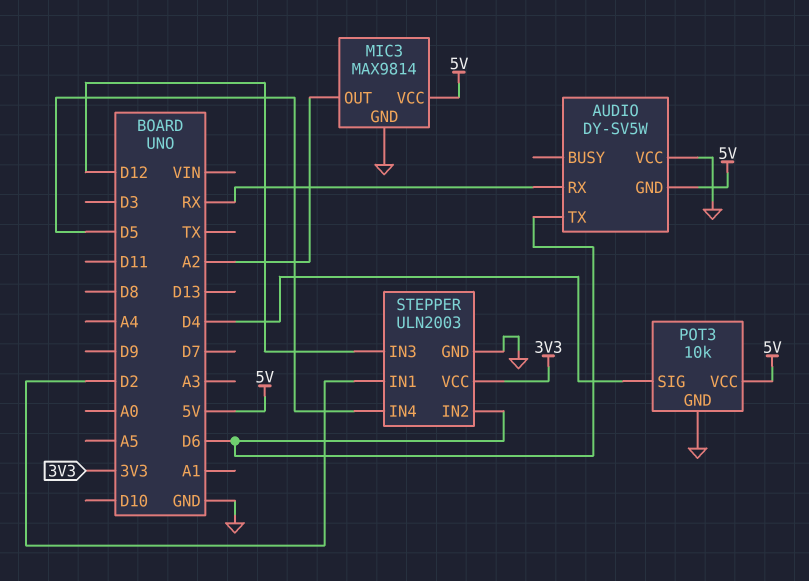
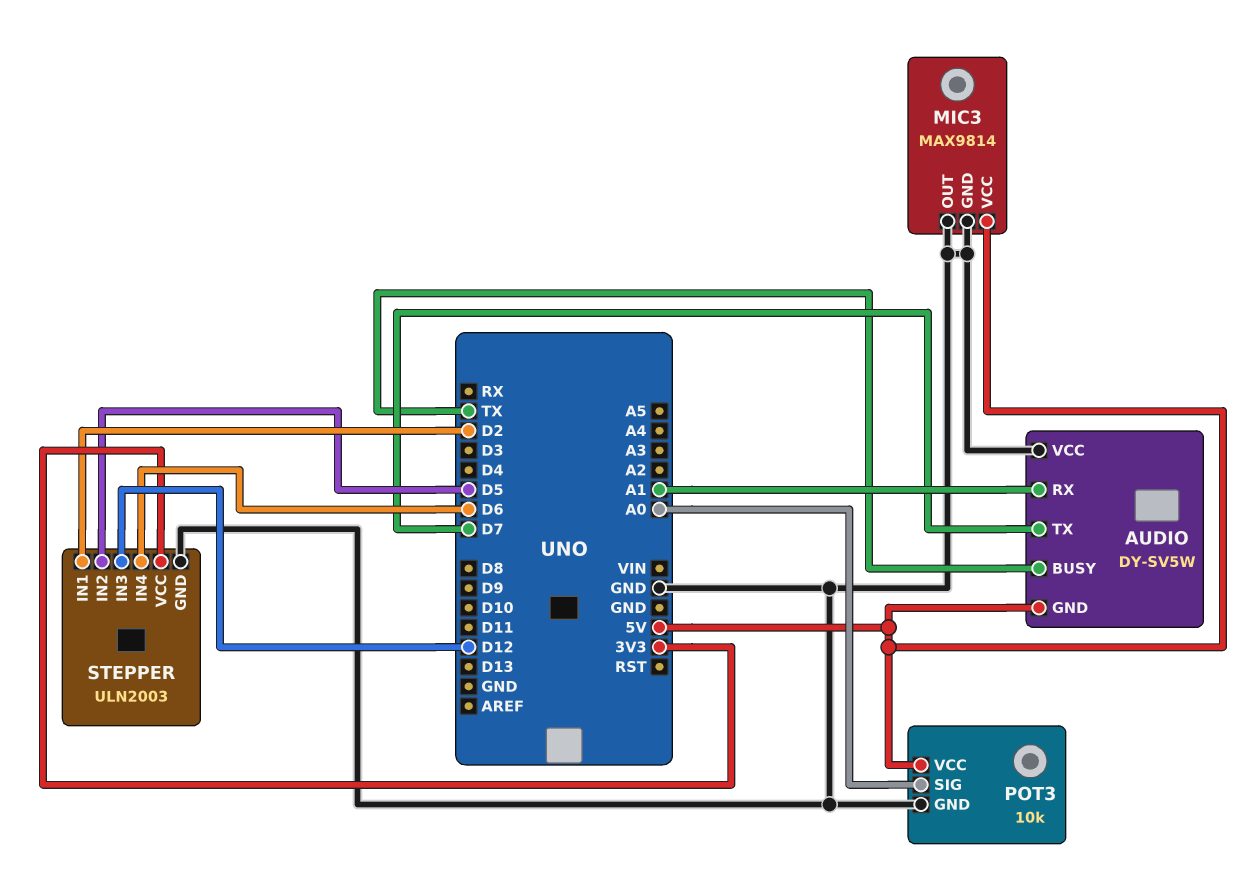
AUDIO pin BUSY: none -> TX
AUDIO pin RX: RX -> A1
AUDIO pin TX: D6 -> D7
MIC3 pin OUT: A2 -> GND
POT3 pin SIG: D4 -> A0
STEPPER pin IN2: D6 -> D5
STEPPER pin IN4: D5 -> D6

